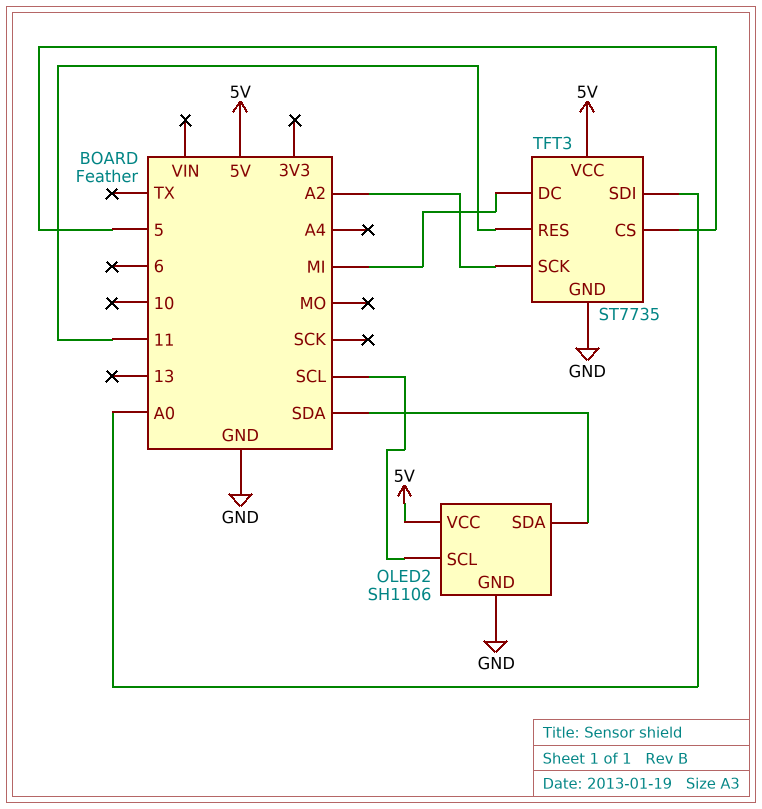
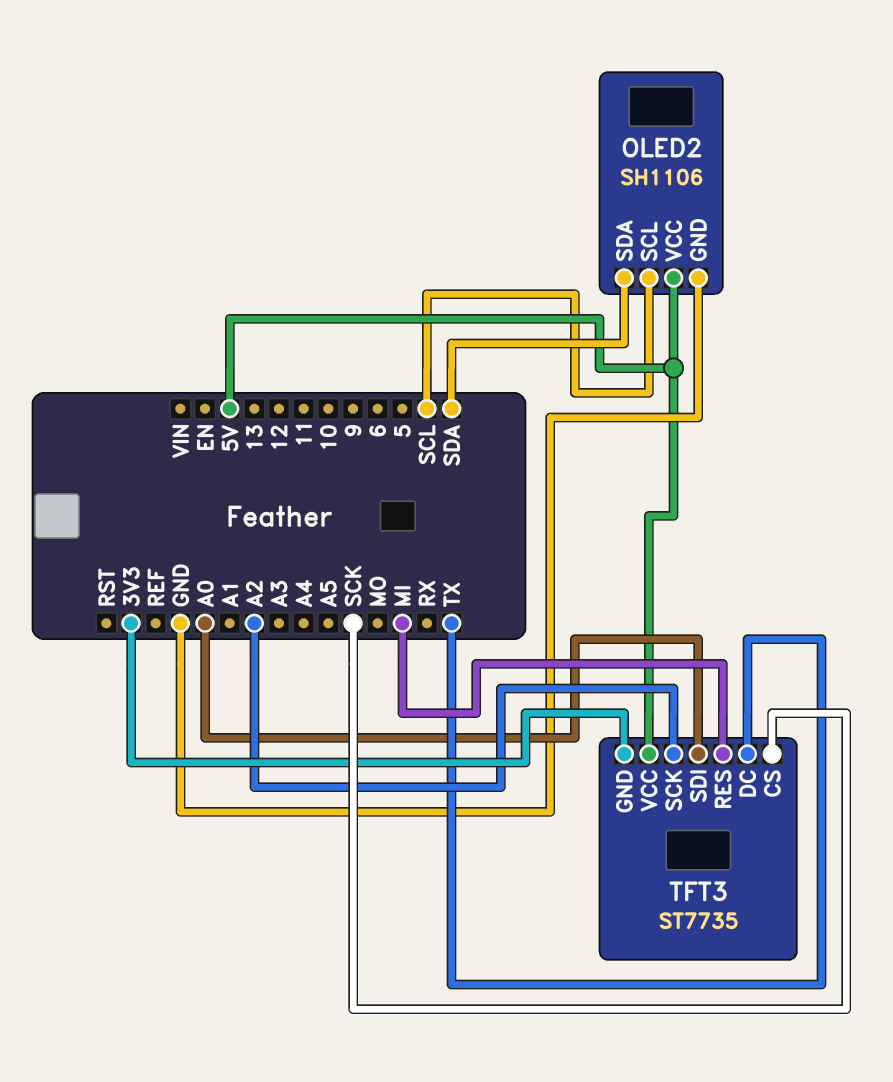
TFT3 pin CS: 5 -> SCK
TFT3 pin DC: MI -> TX
TFT3 pin GND: GND -> 3V3
TFT3 pin RES: 11 -> MI

